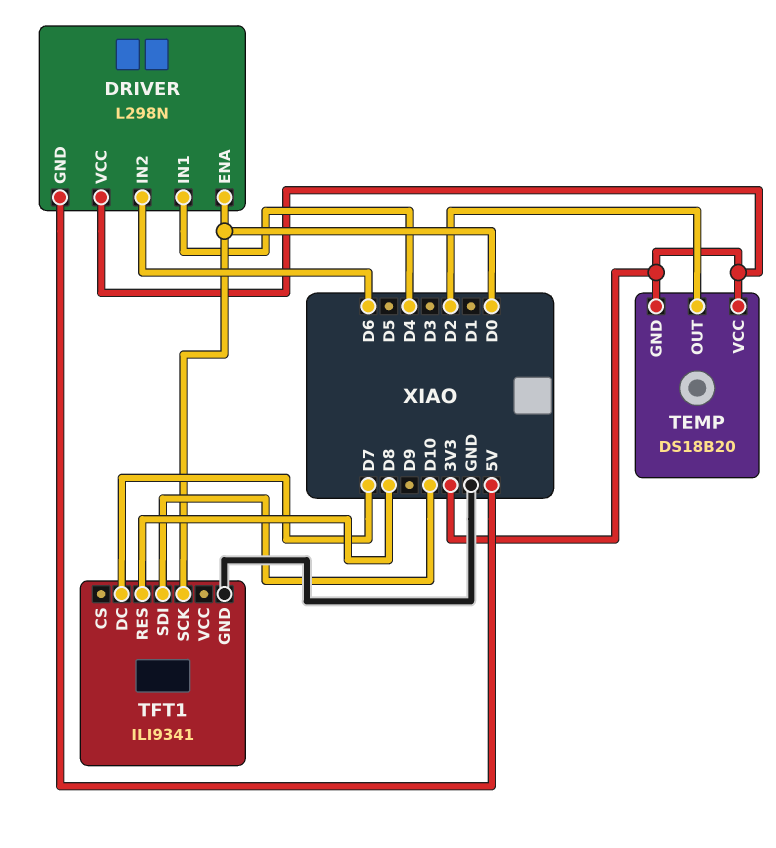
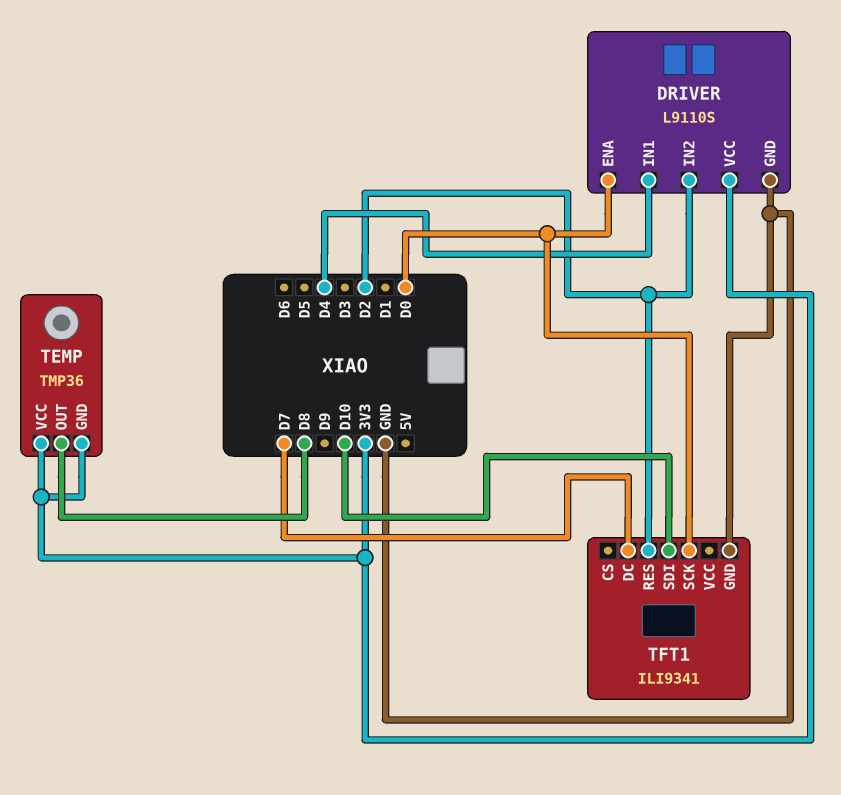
DRIVER: L298N -> L9110S
DRIVER pin GND: 5V -> GND
DRIVER pin IN2: D6 -> D2
TEMP: DS18B20 -> TMP36
TEMP pin OUT: D2 -> D8
TFT1 pin RES: D8 -> D2

